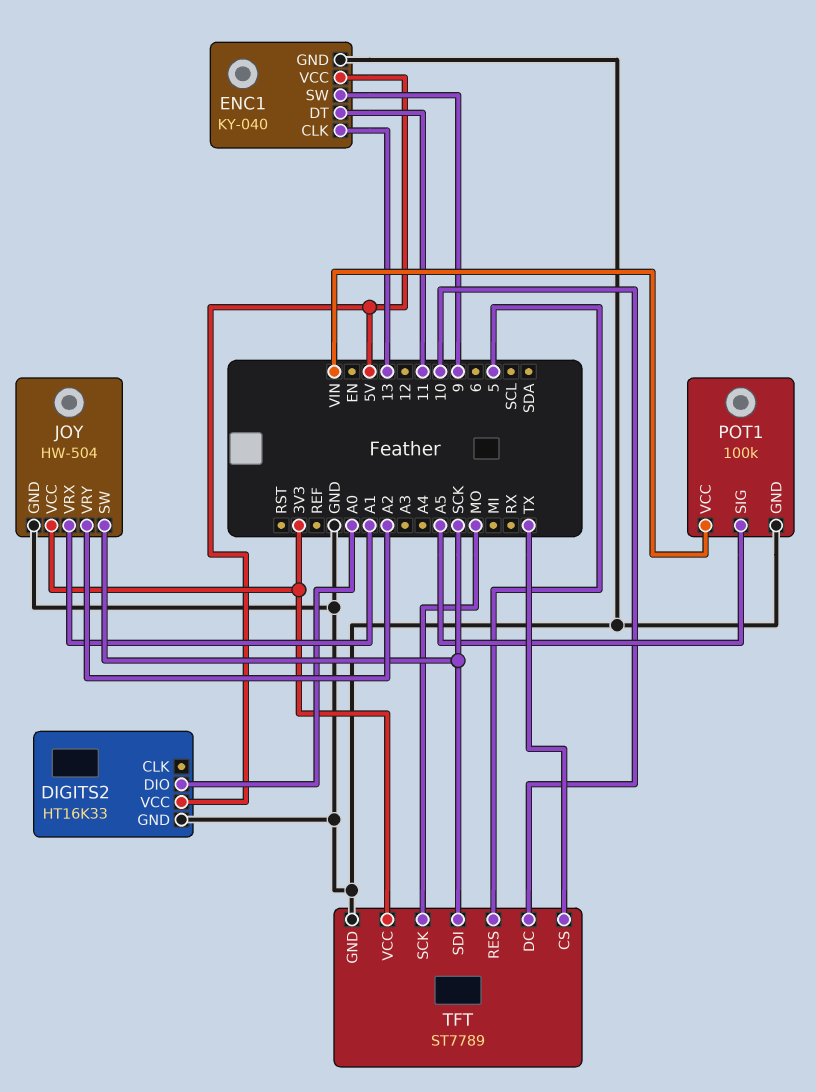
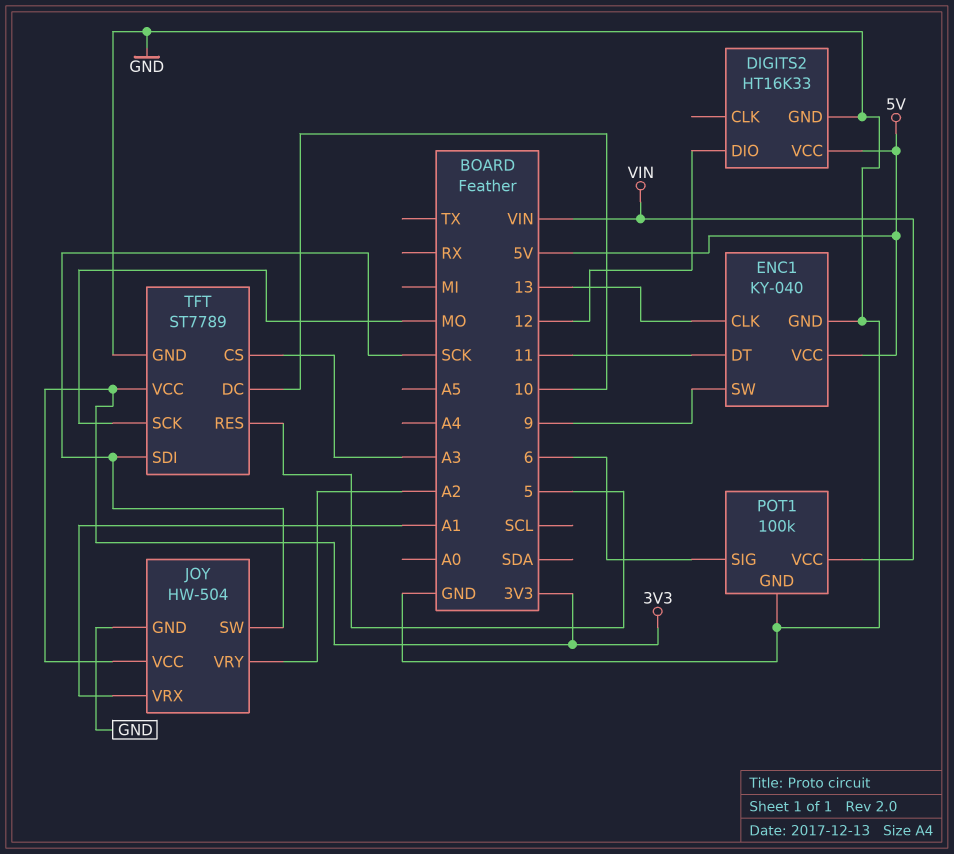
DIGITS2 pin DIO: A0 -> 12
POT1 pin SIG: A5 -> 6
TFT pin CS: TX -> A3

